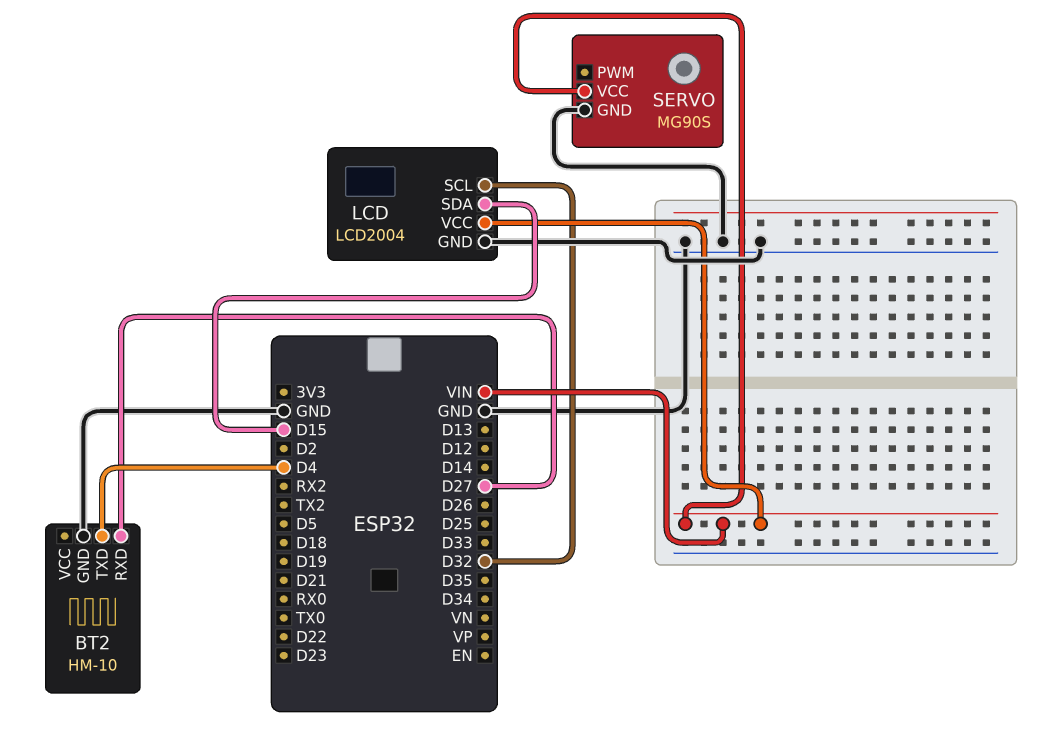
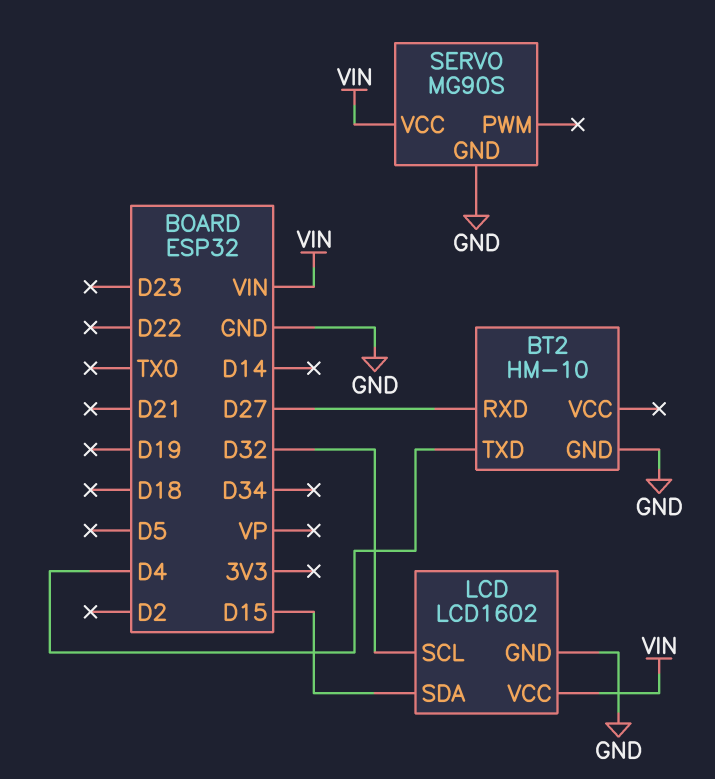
LCD: LCD2004 -> LCD1602

